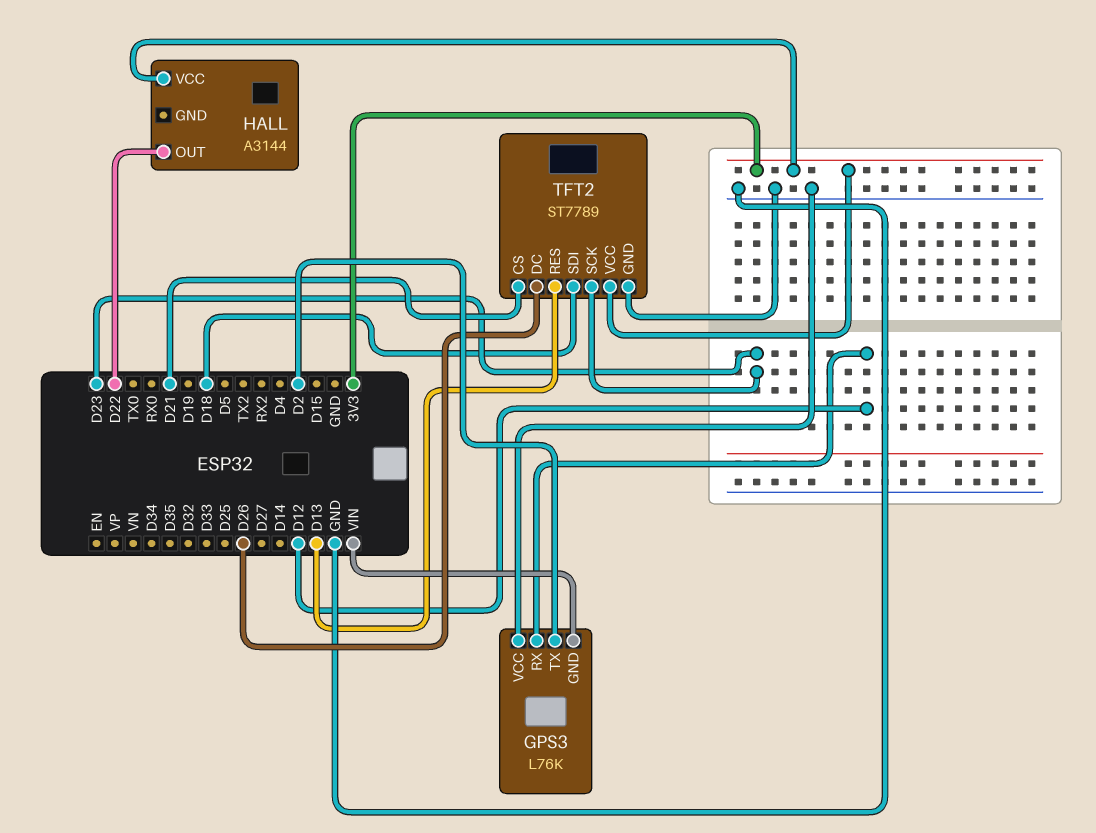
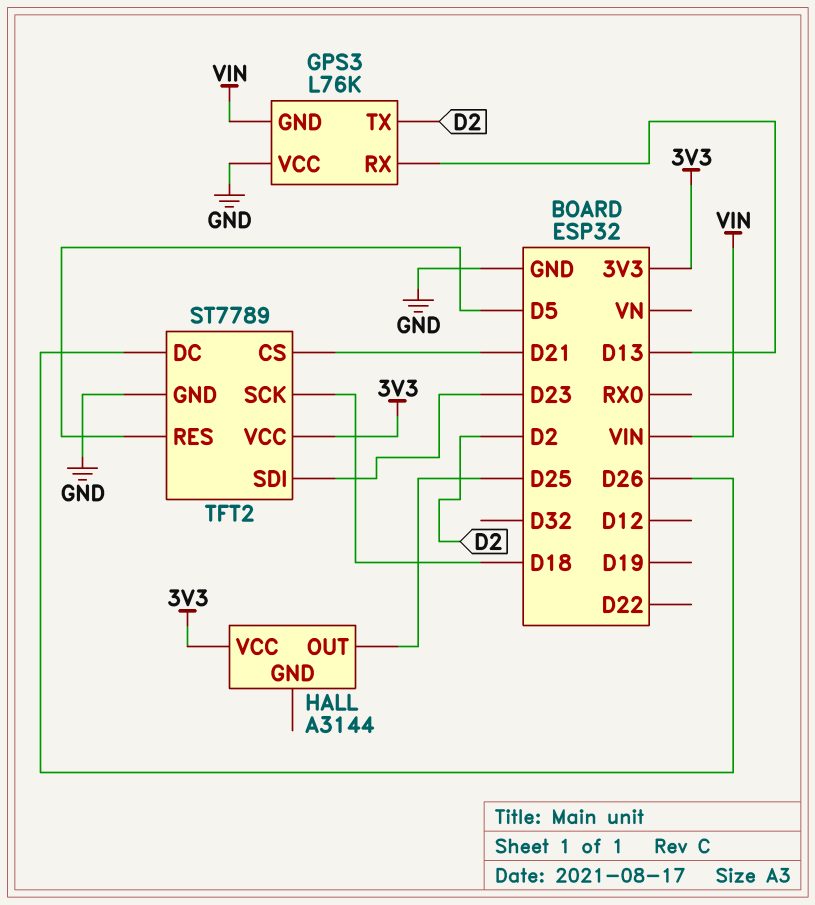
GPS3 pin RX: D12 -> D13
HALL pin OUT: D22 -> D25
TFT2 pin RES: D13 -> D5
TFT2 pin SCK: D23 -> D18
TFT2 pin SDI: D18 -> D23

